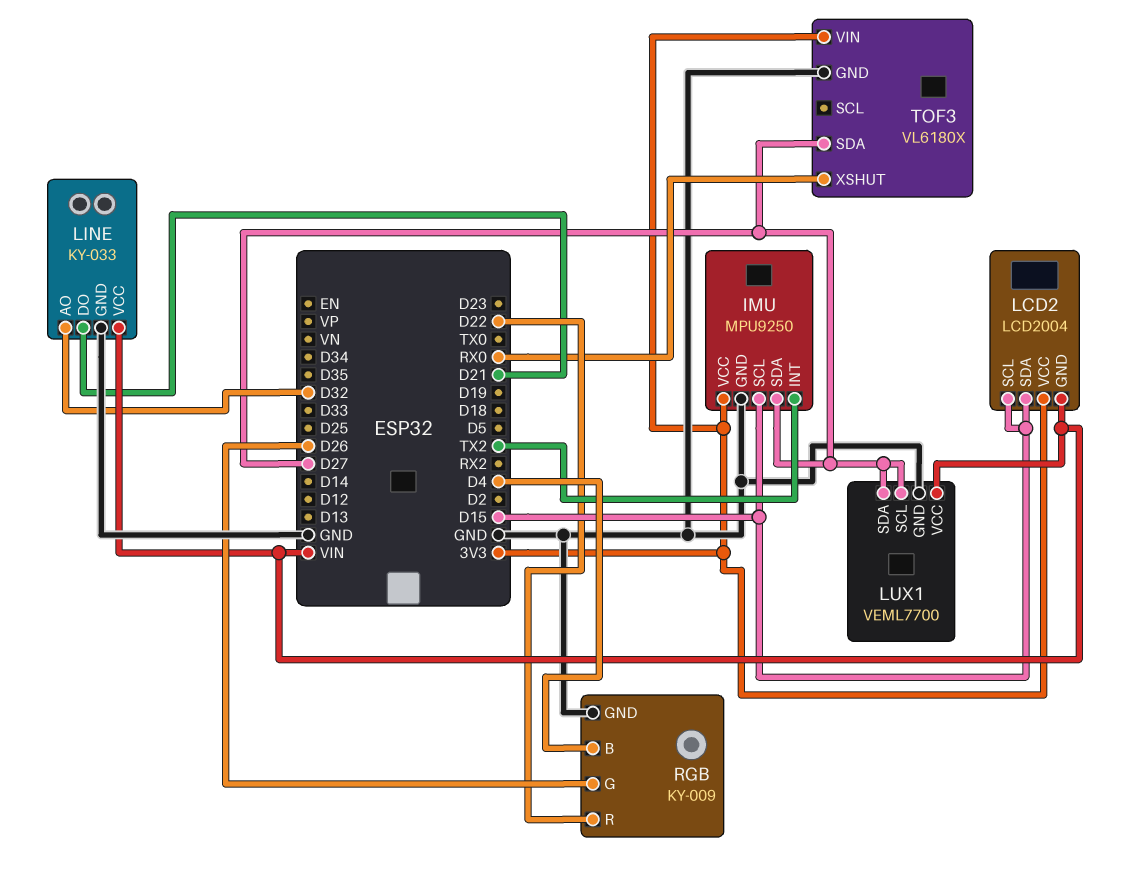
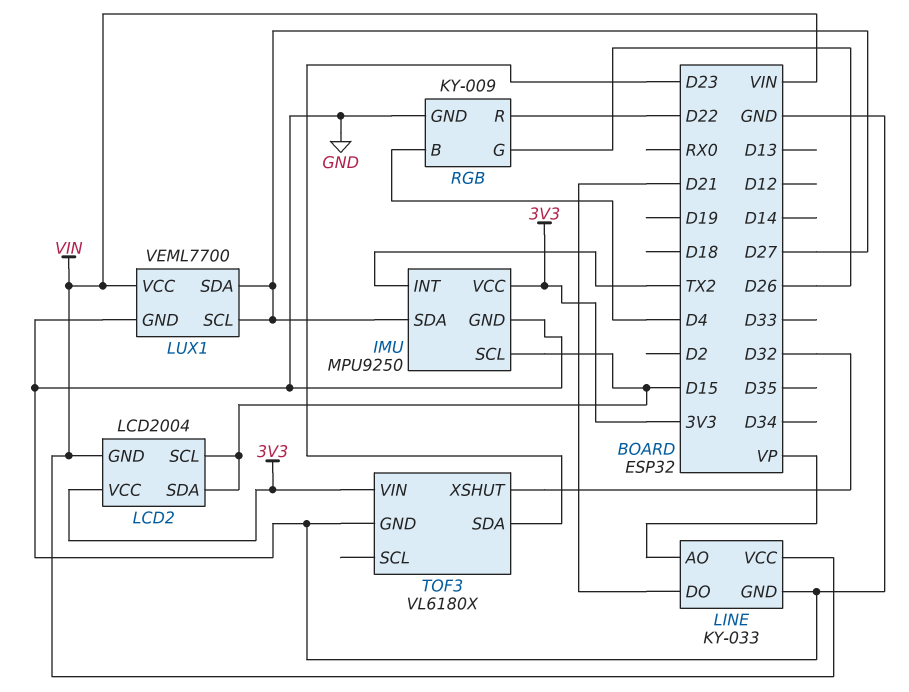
LINE pin AO: D32 -> VP
TOF3 pin SDA: D27 -> D23
TOF3 pin XSHUT: RX0 -> D32

